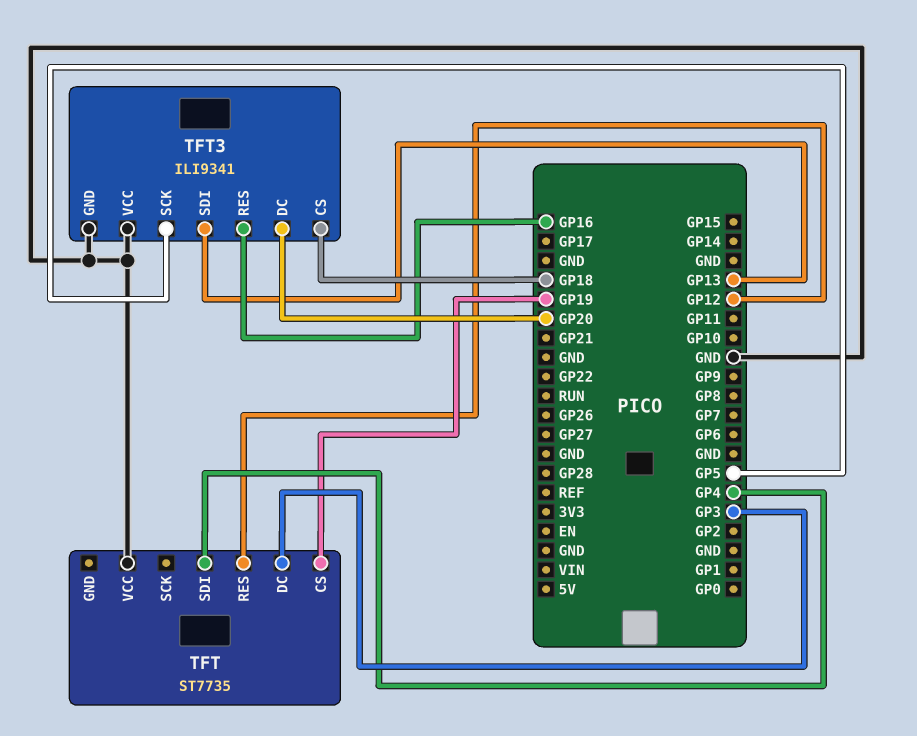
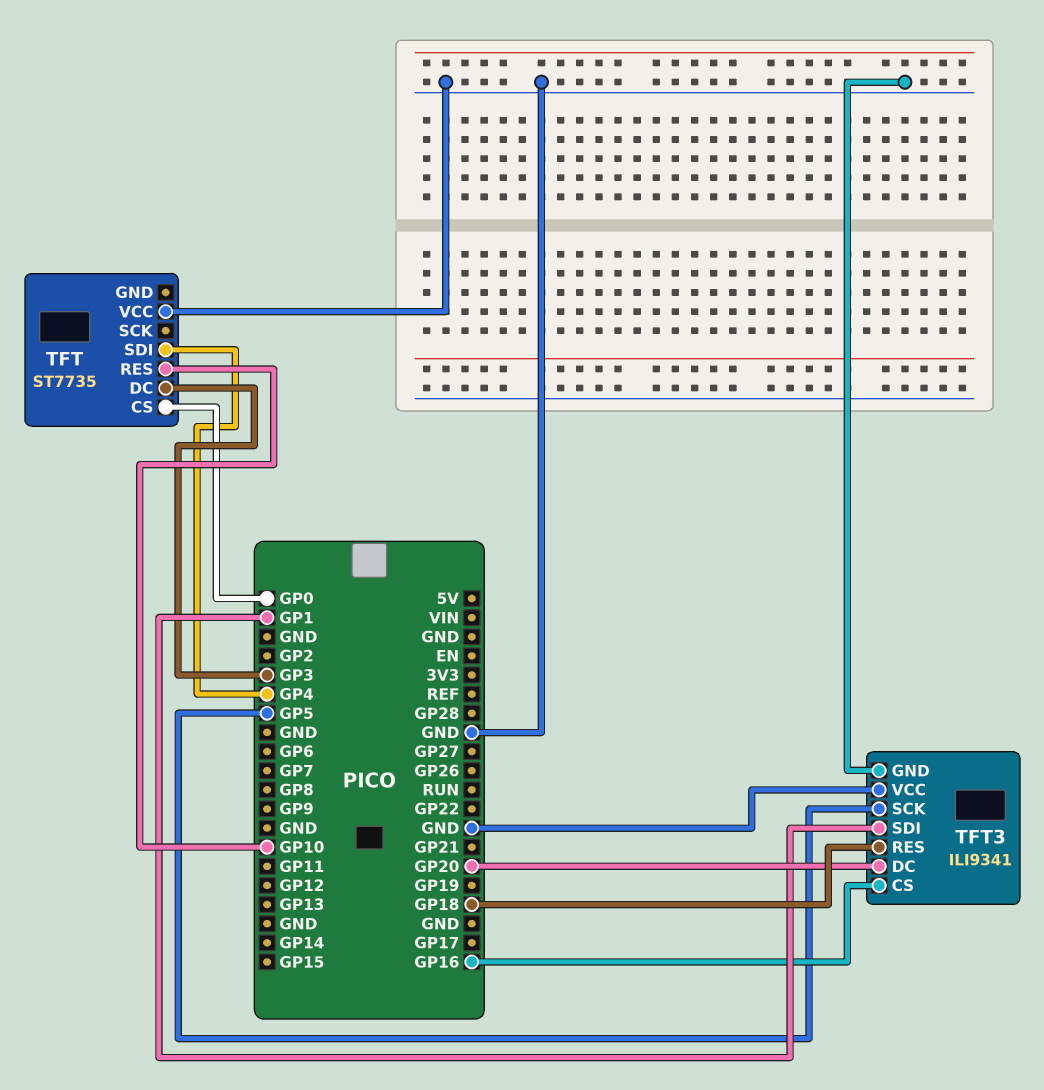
TFT pin CS: GP19 -> GP0
TFT pin RES: GP12 -> GP10
TFT3 pin CS: GP18 -> GP16
TFT3 pin RES: GP16 -> GP18
TFT3 pin SDI: GP13 -> GP1

